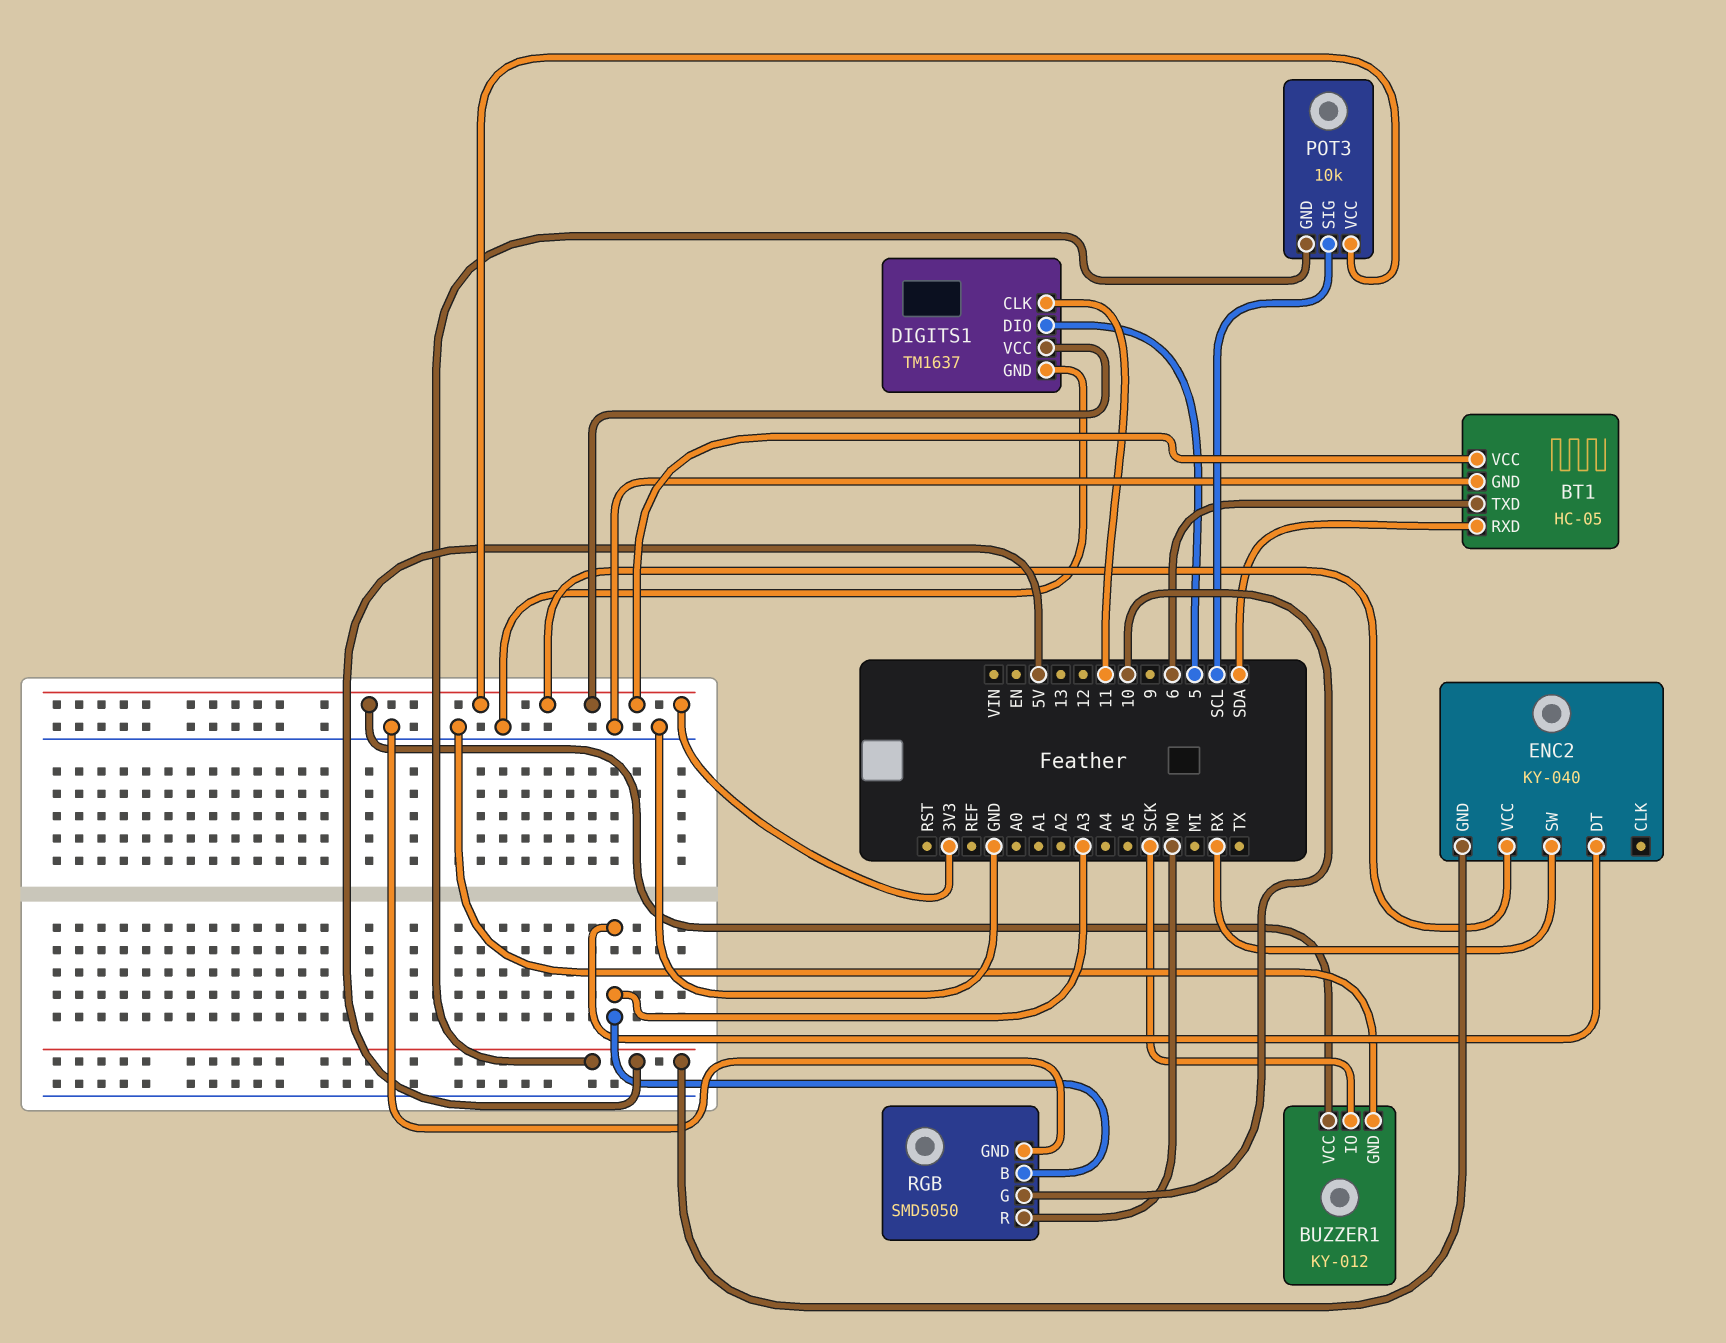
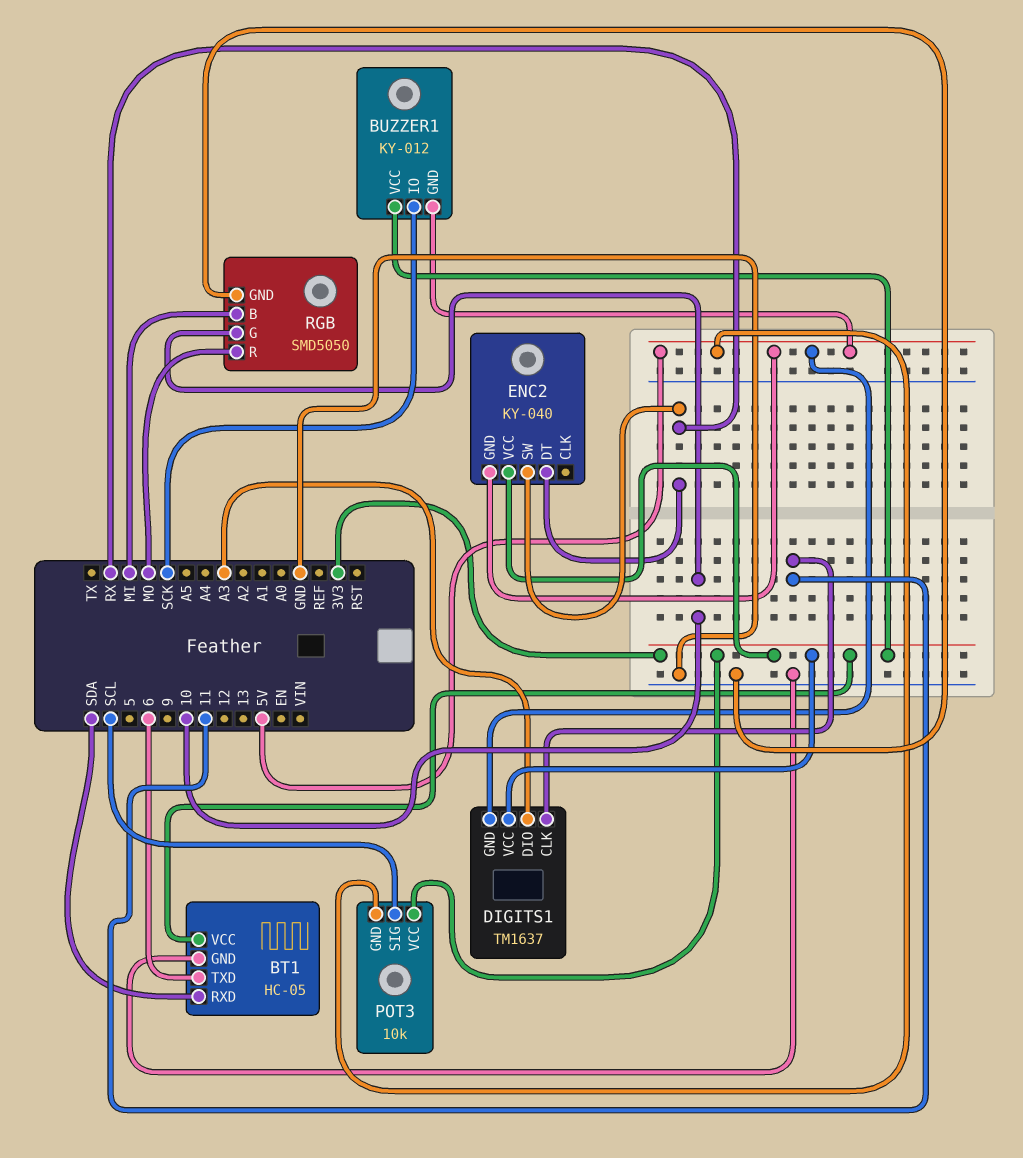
BUZZER1 pin GND: GND -> 5V
DIGITS1 pin DIO: 5 -> A3
DIGITS1 pin GND: GND -> 5V
ENC2 pin DT: A3 -> RX
RGB pin B: A3 -> MI

